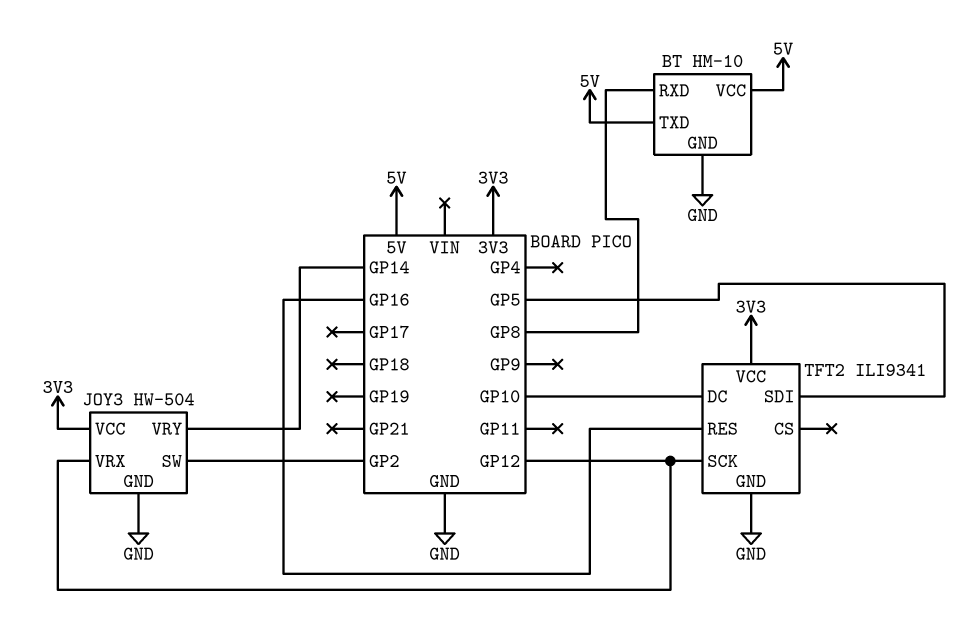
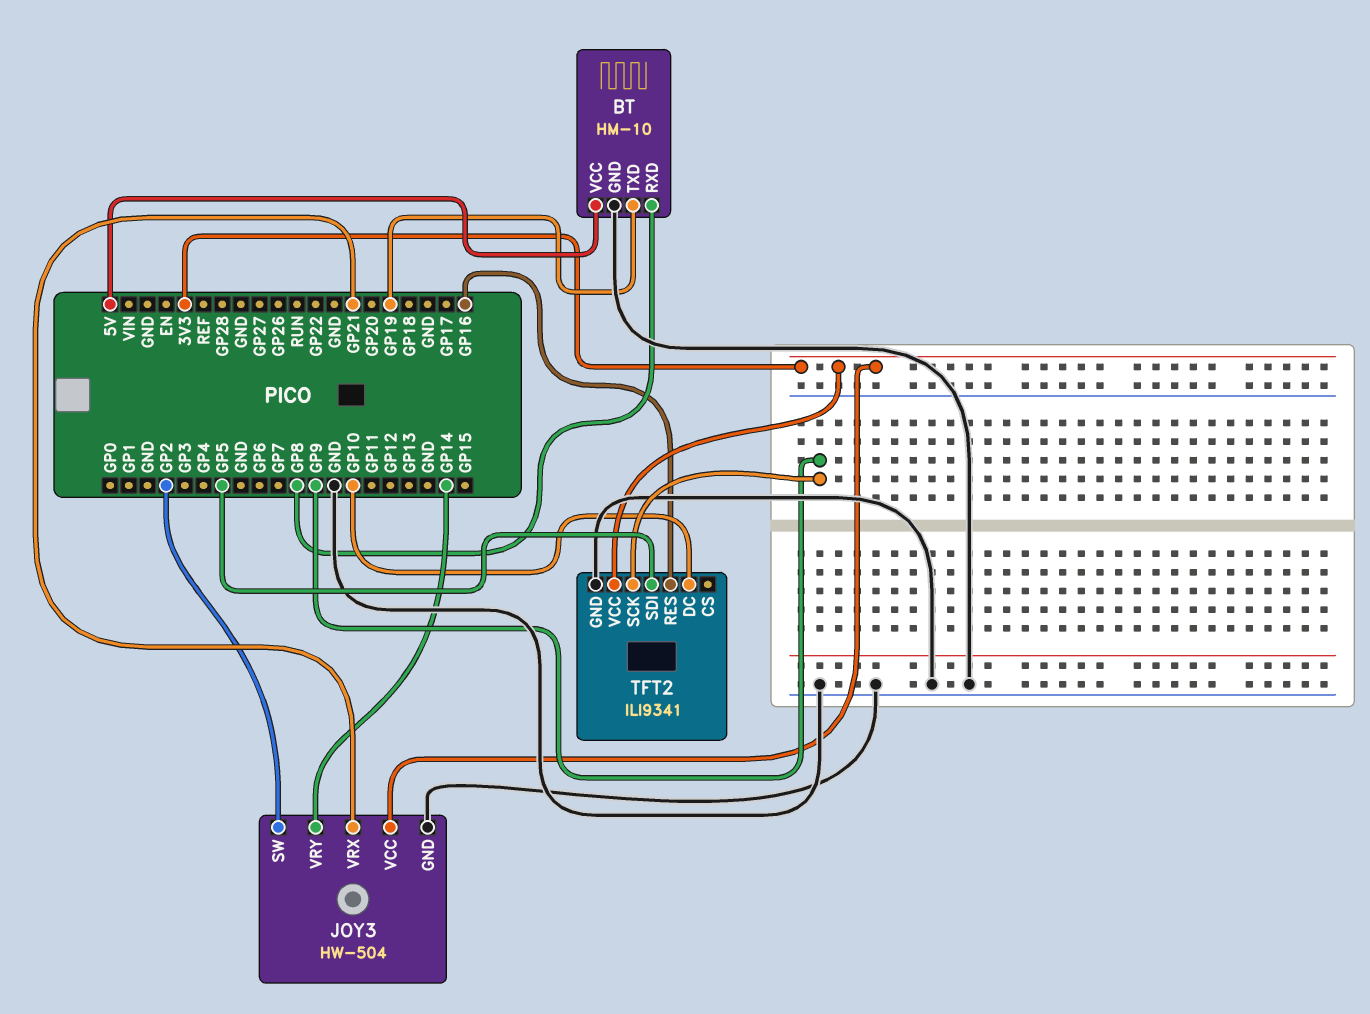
BT pin TXD: 5V -> GP19
JOY3 pin VRX: GP12 -> GP21
TFT2 pin SCK: GP12 -> GP9

